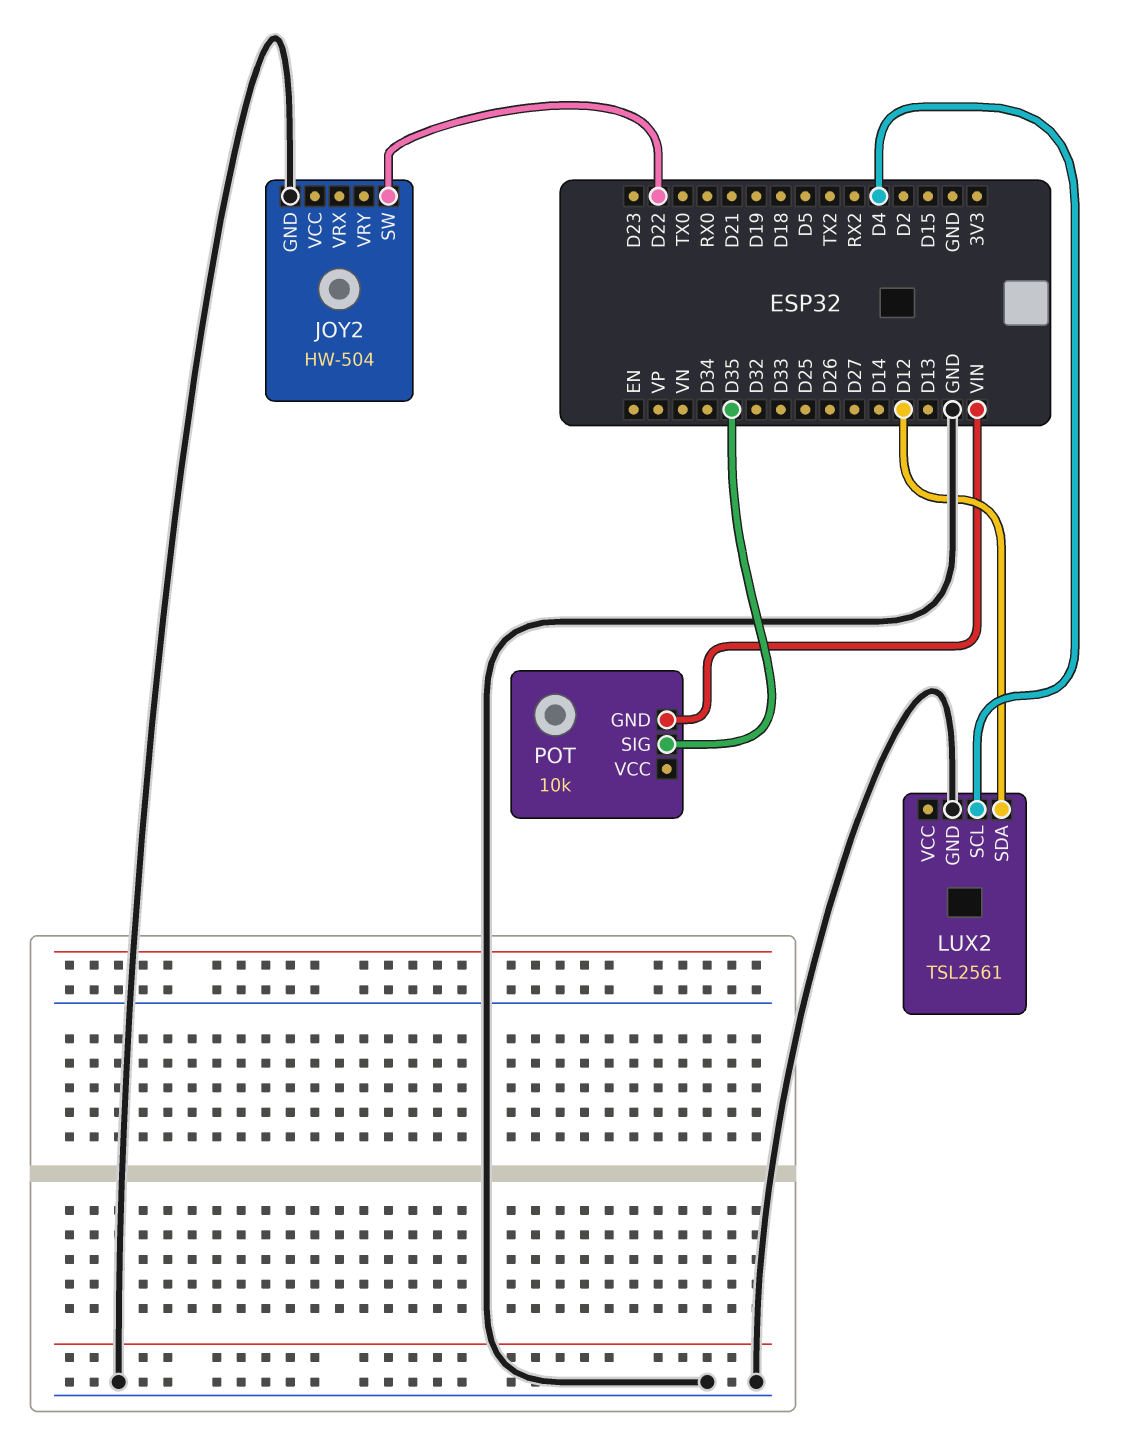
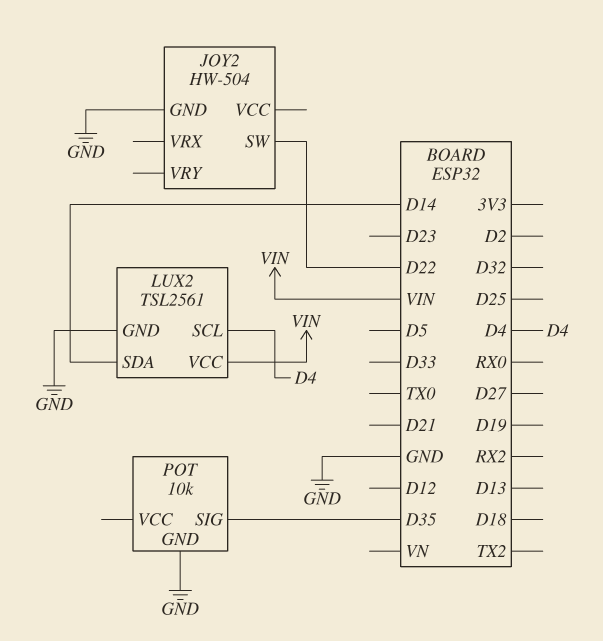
LUX2 pin SDA: D12 -> D14
LUX2 pin VCC: none -> VIN
POT pin GND: VIN -> GND

